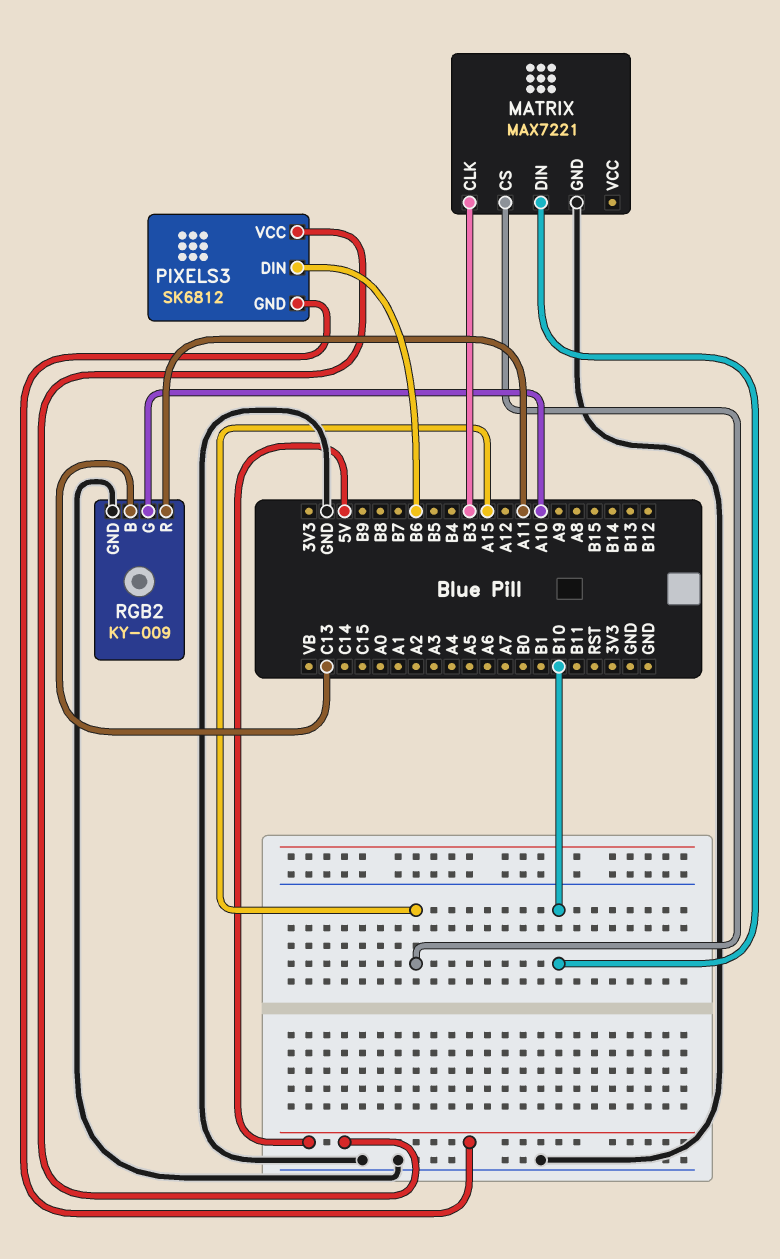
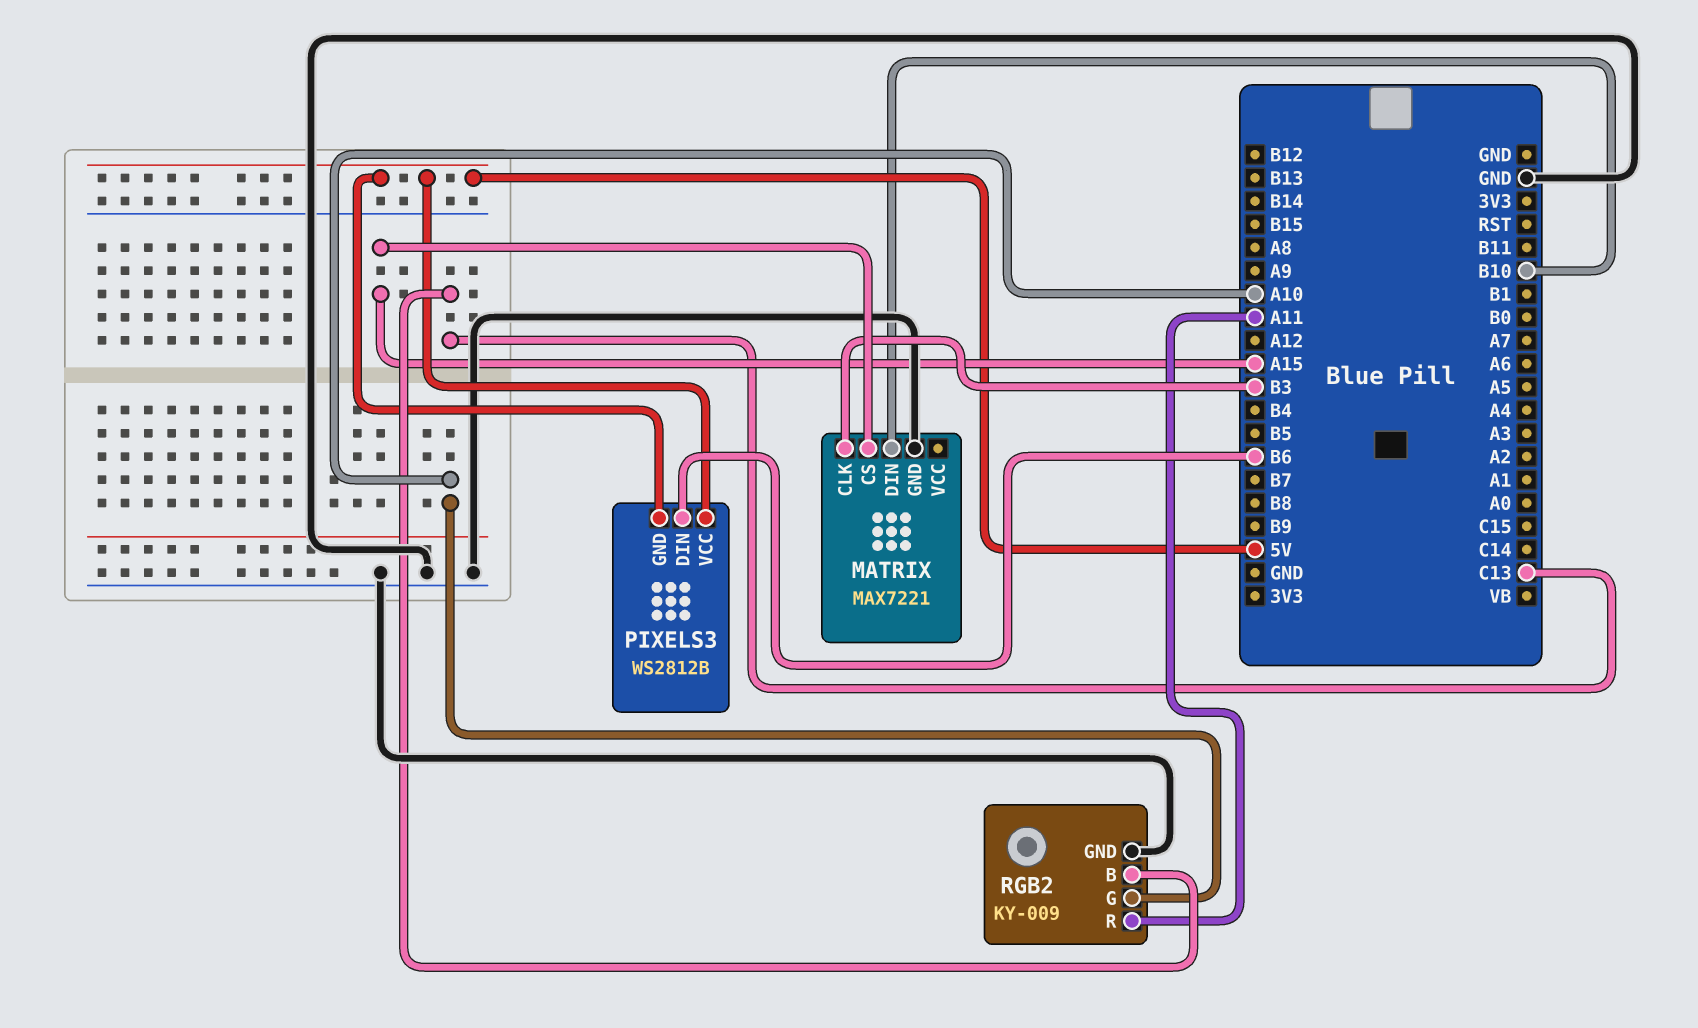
PIXELS3: SK6812 -> WS2812B

